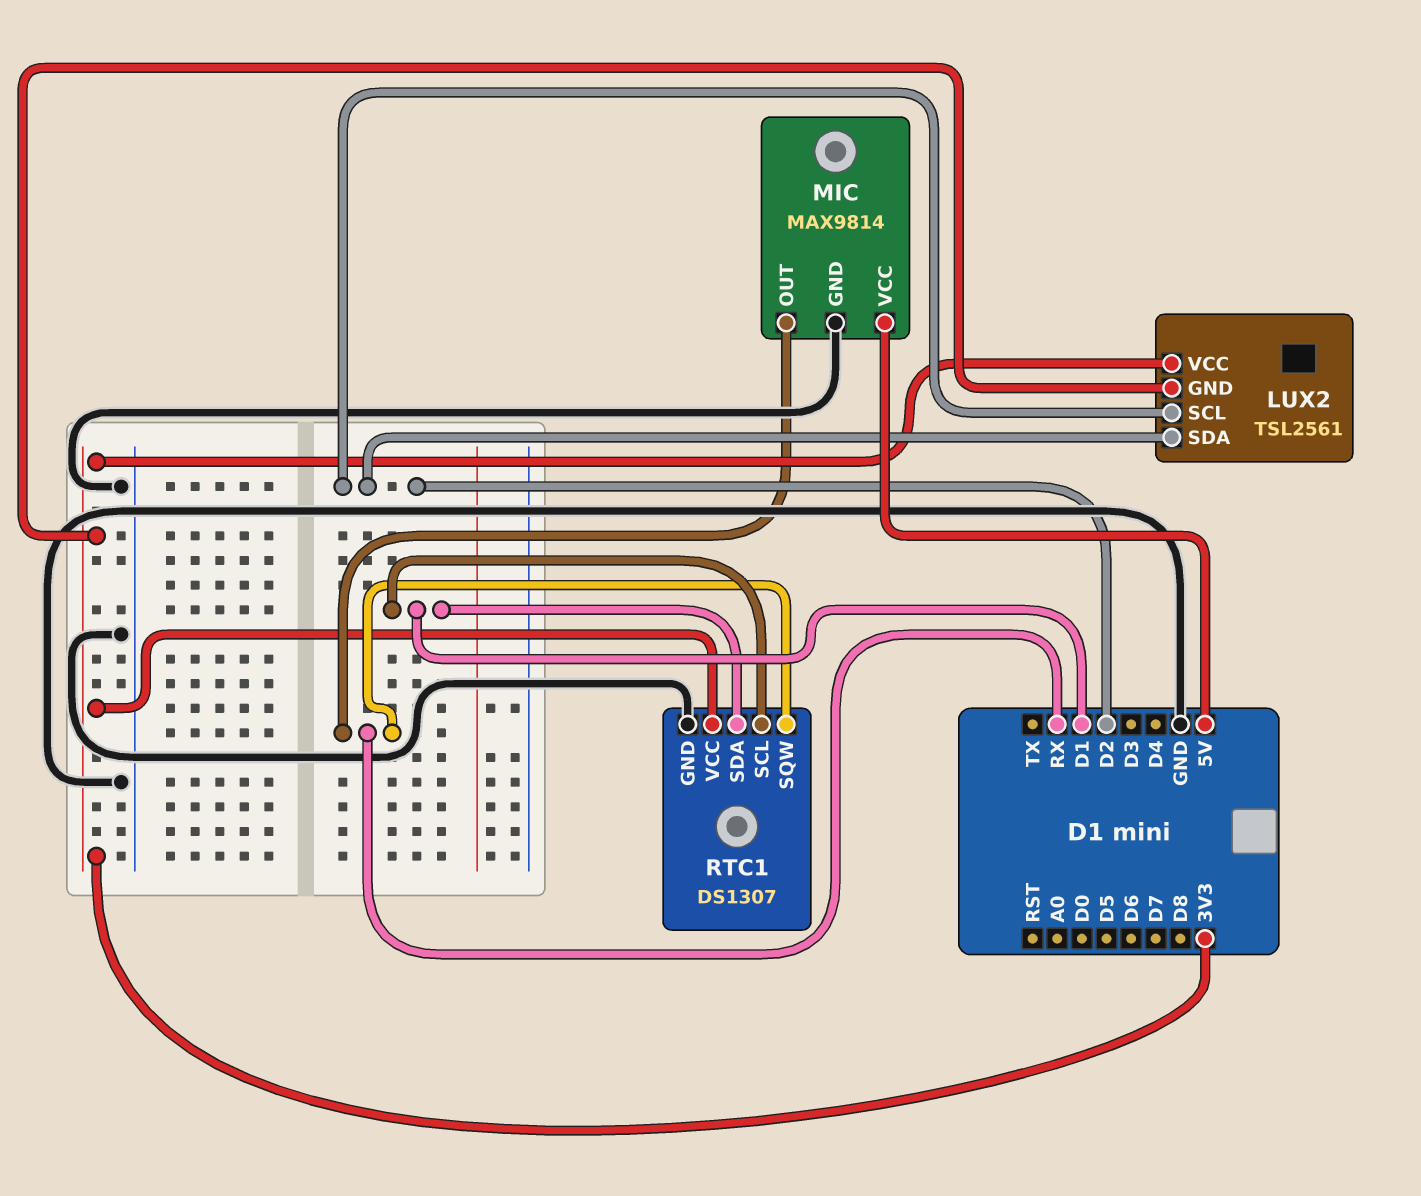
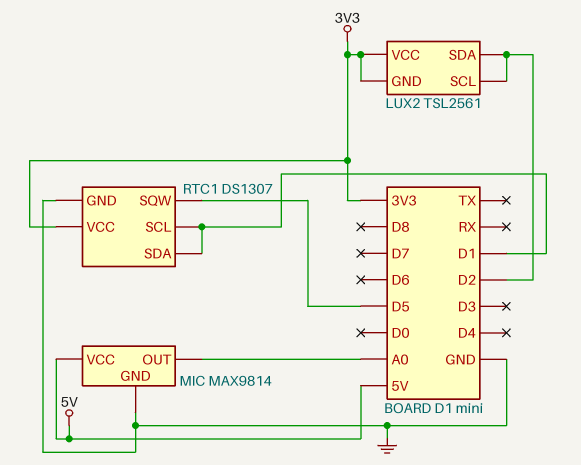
MIC pin OUT: RX -> A0
RTC1 pin SQW: RX -> D5

